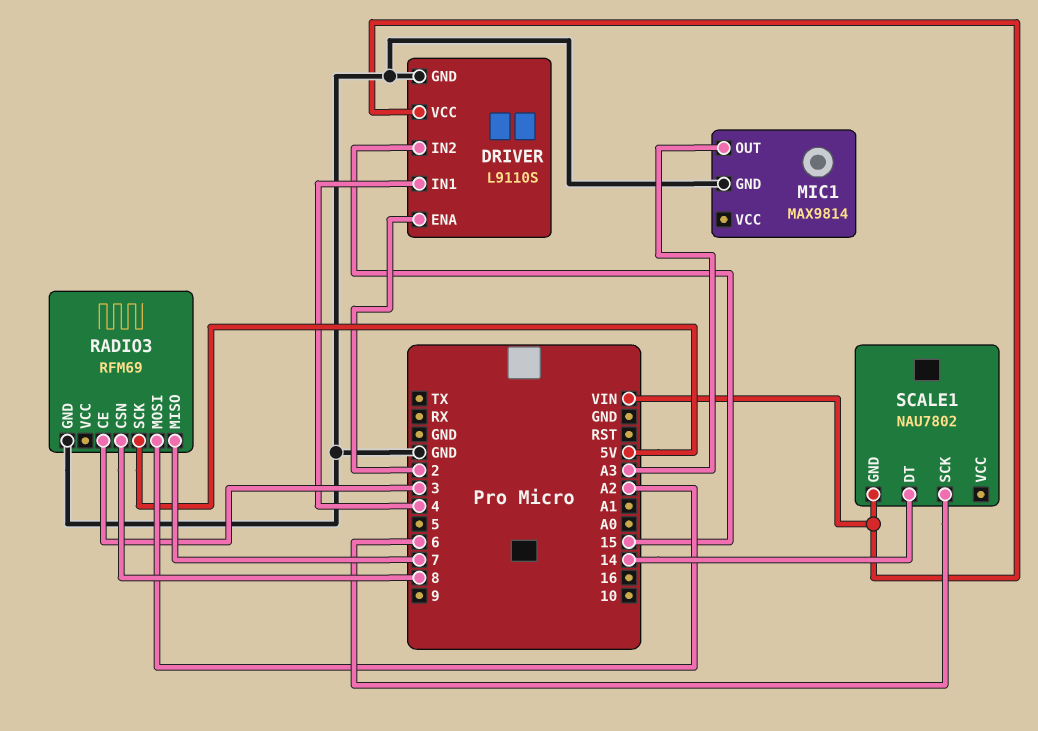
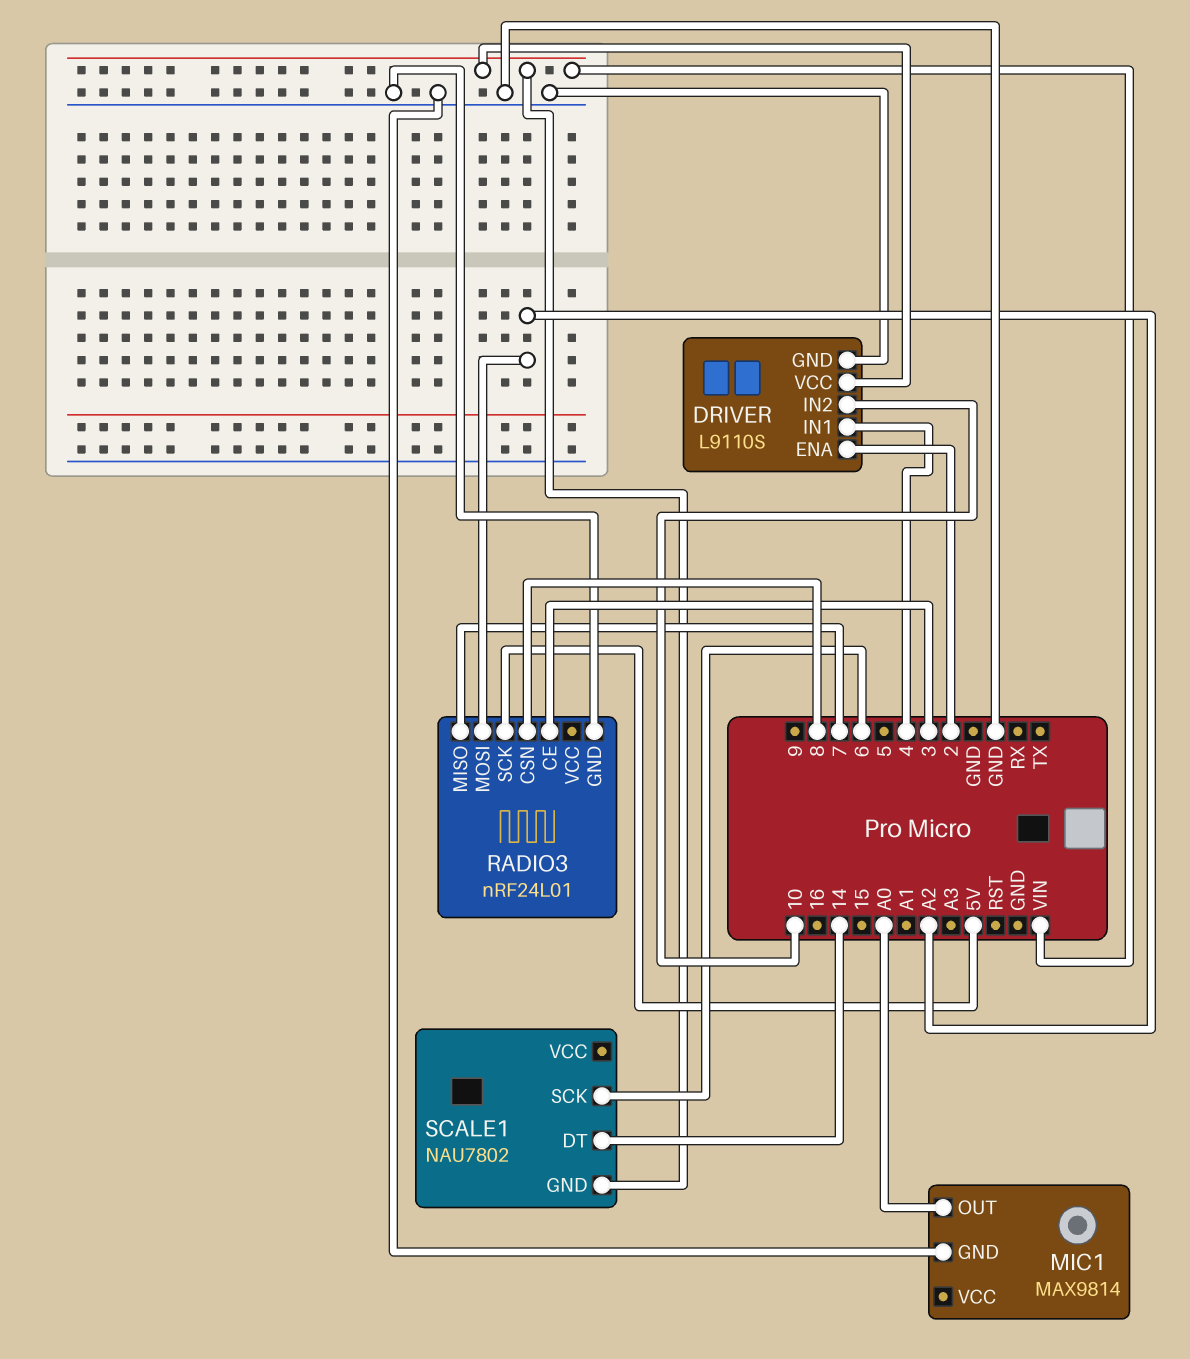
DRIVER pin IN2: 15 -> 10
MIC1 pin OUT: A3 -> A0
RADIO3: RFM69 -> nRF24L01

